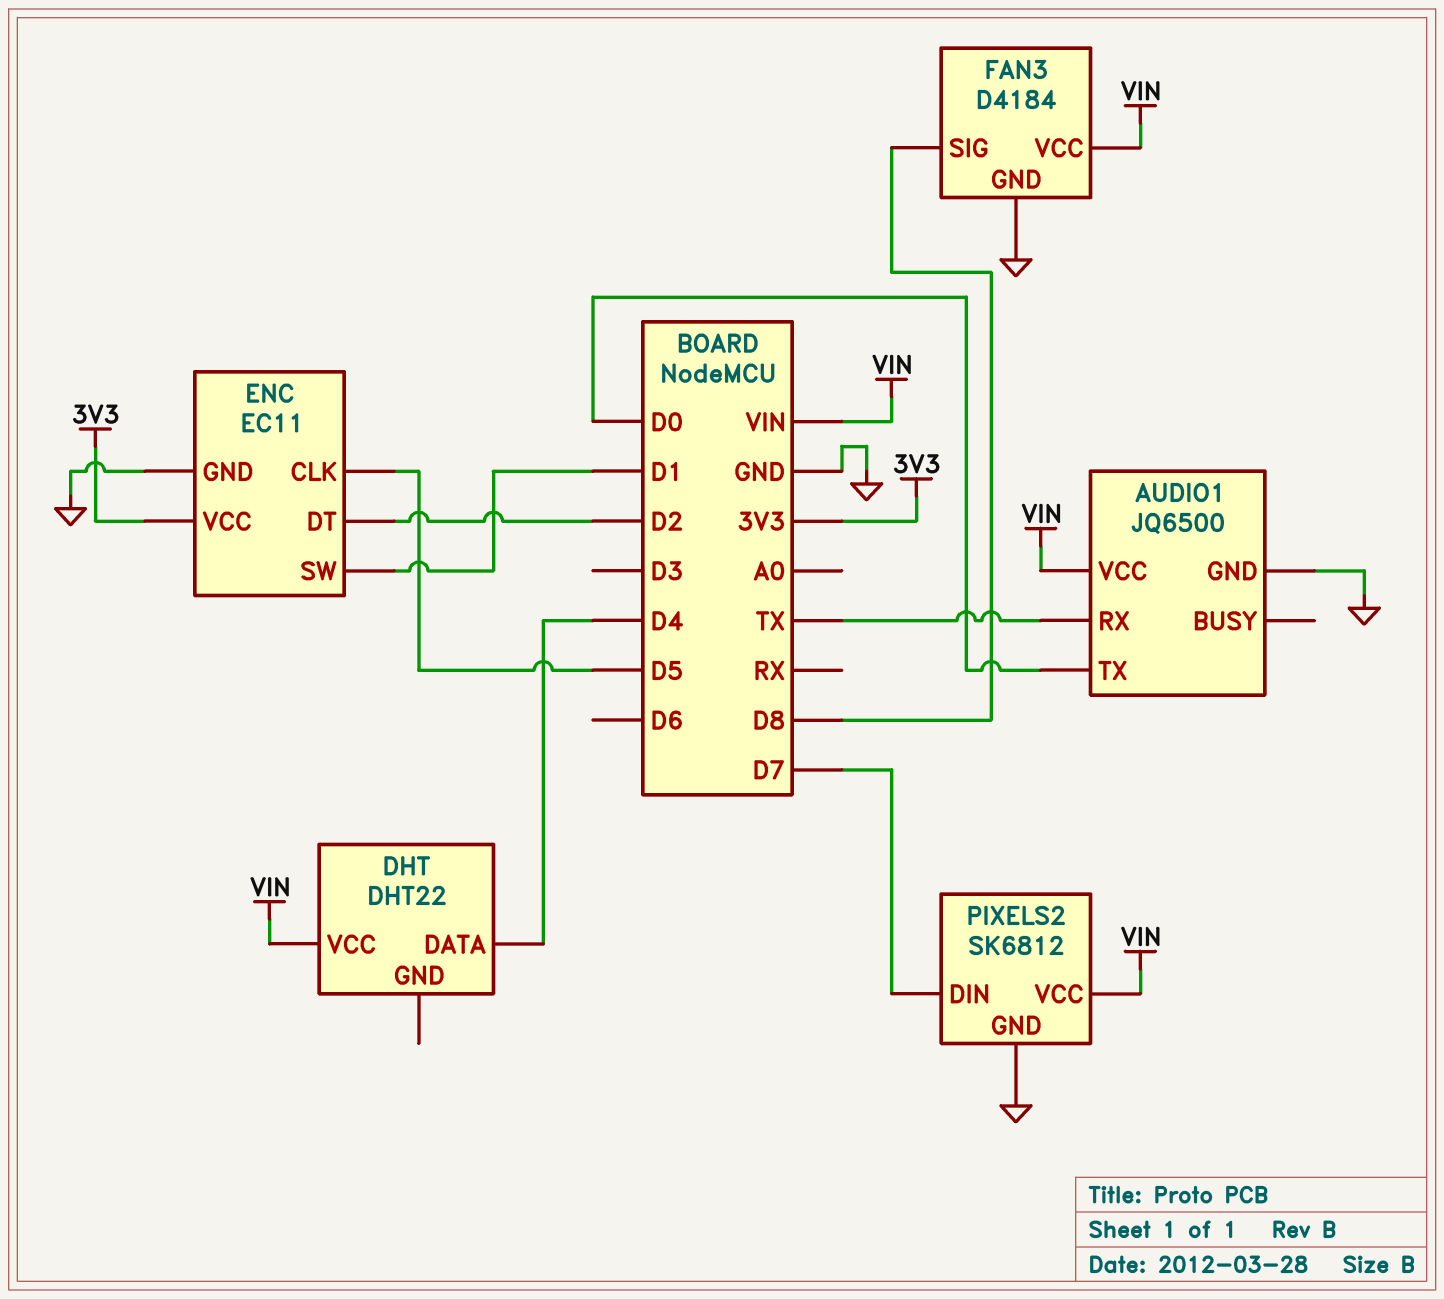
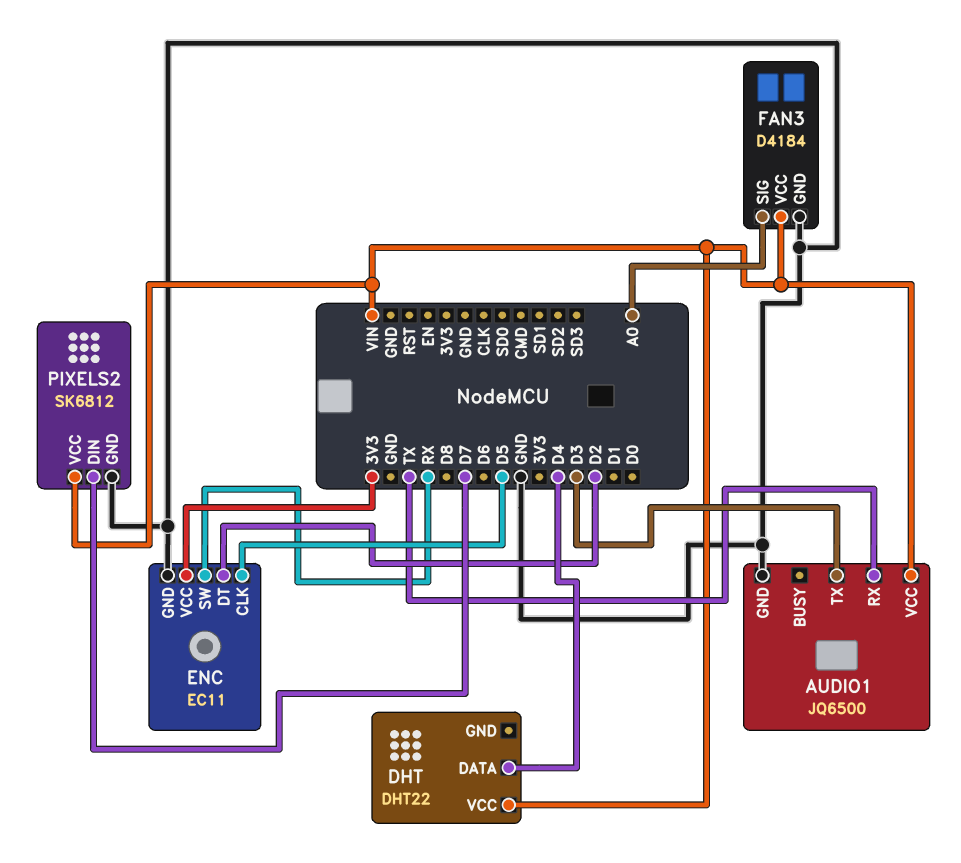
AUDIO1 pin TX: D0 -> D3
ENC pin SW: D1 -> RX
FAN3 pin SIG: D8 -> A0

